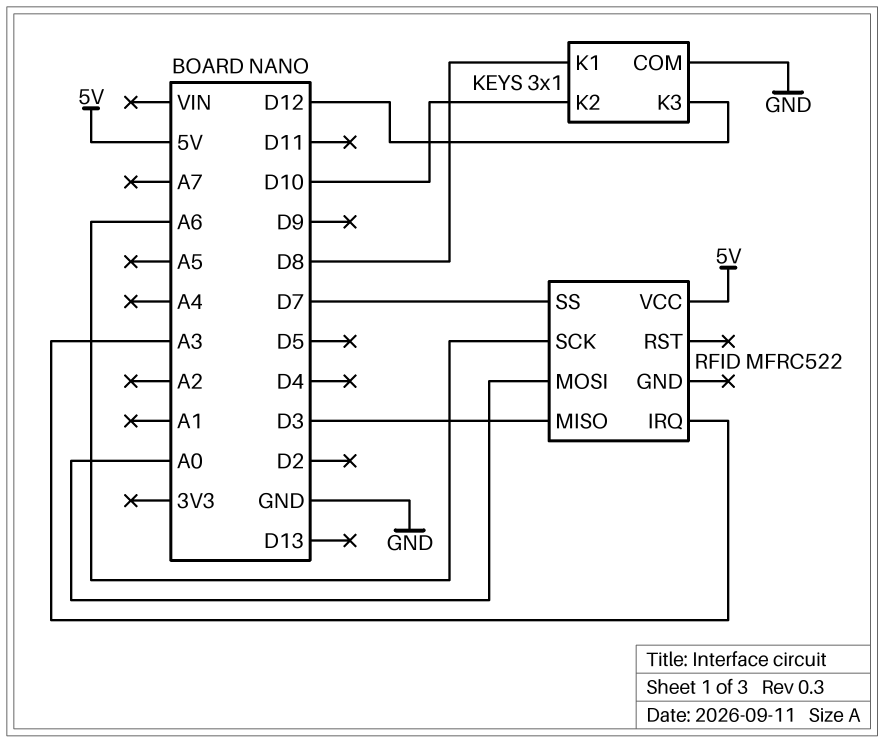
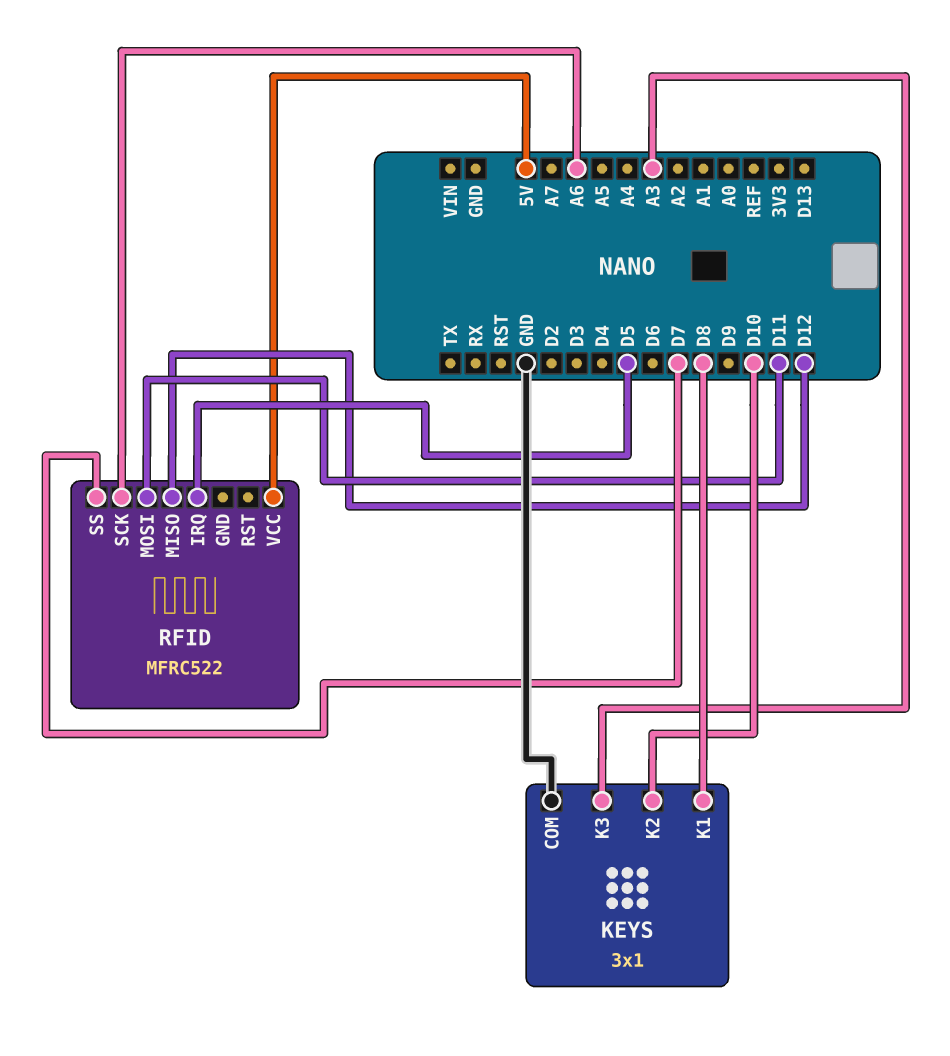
KEYS pin K3: D12 -> A3
RFID pin IRQ: A3 -> D5
RFID pin MISO: D3 -> D12
RFID pin MOSI: A0 -> D11

